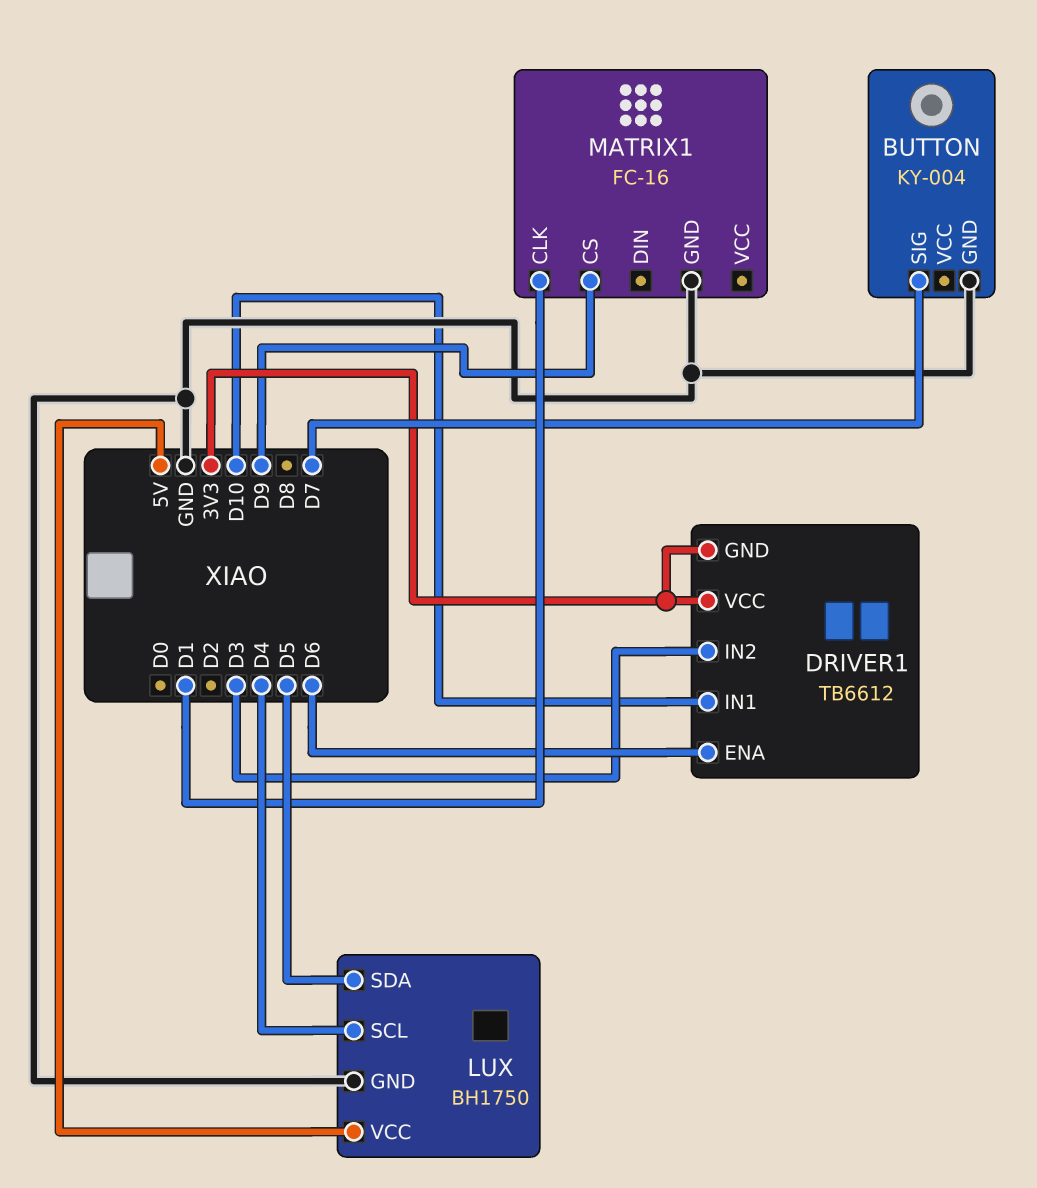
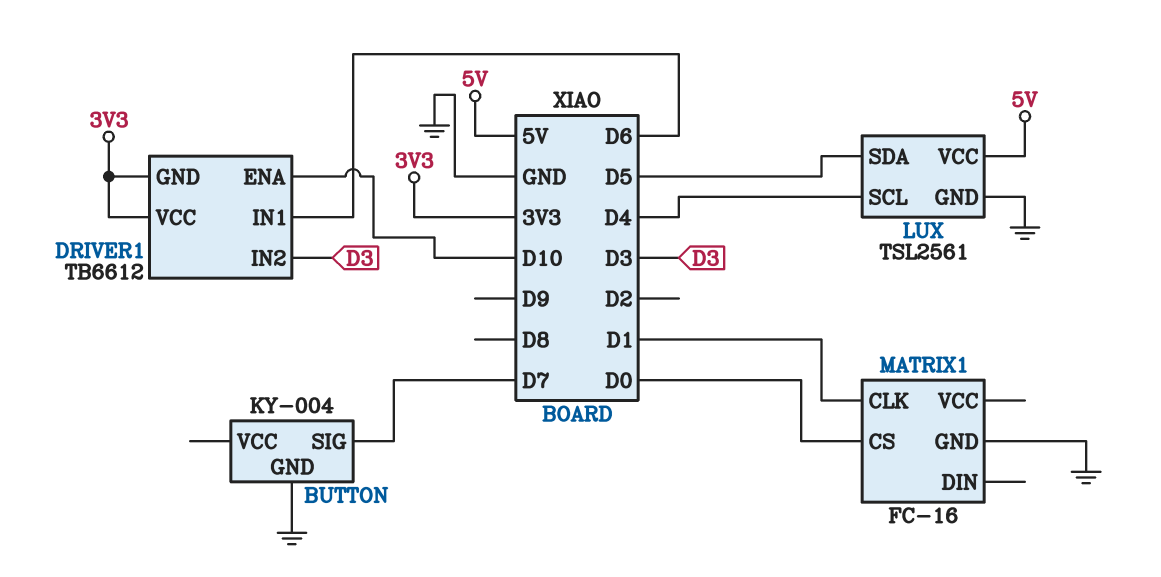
DRIVER1 pin ENA: D6 -> D10
DRIVER1 pin IN1: D10 -> D6
LUX: BH1750 -> TSL2561
MATRIX1 pin CS: D9 -> D0

